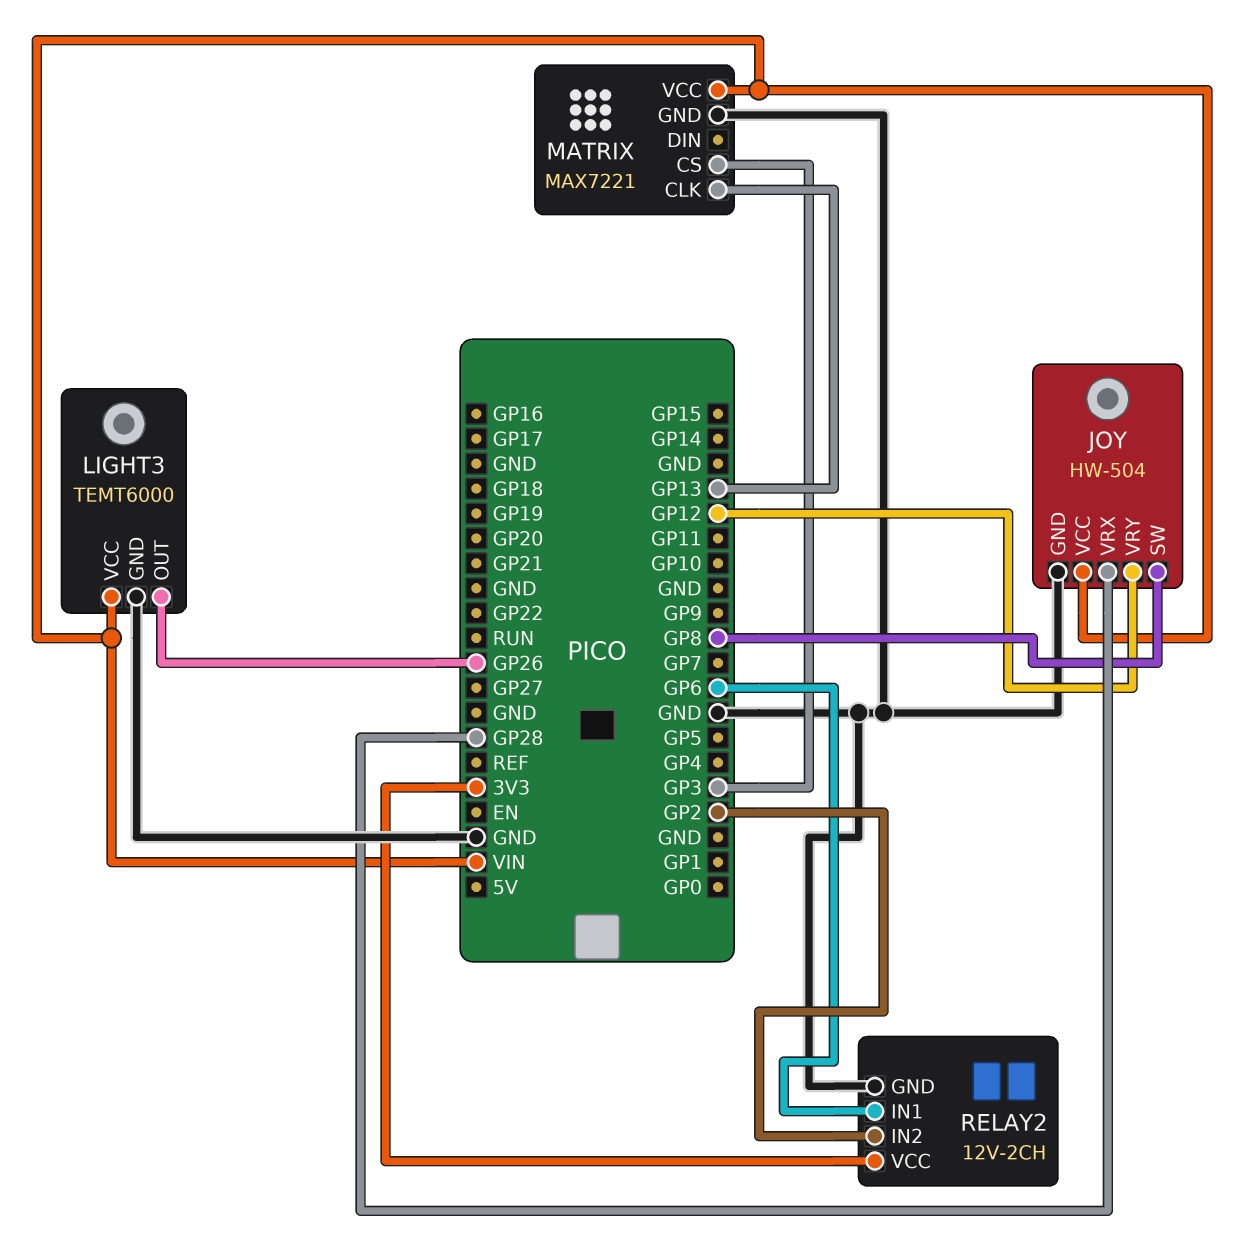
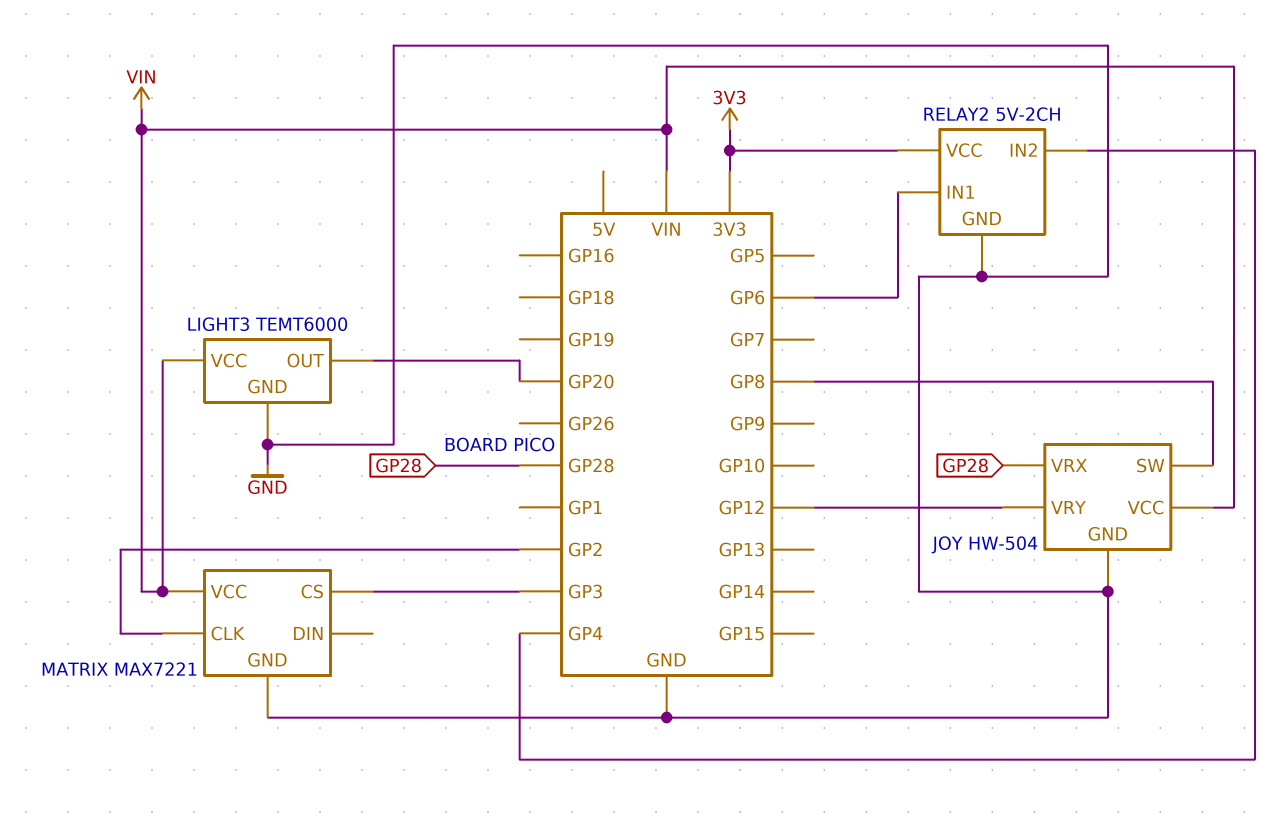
LIGHT3 pin OUT: GP26 -> GP20
MATRIX pin CLK: GP13 -> GP2
RELAY2: 12V-2CH -> 5V-2CH
RELAY2 pin IN2: GP2 -> GP4

